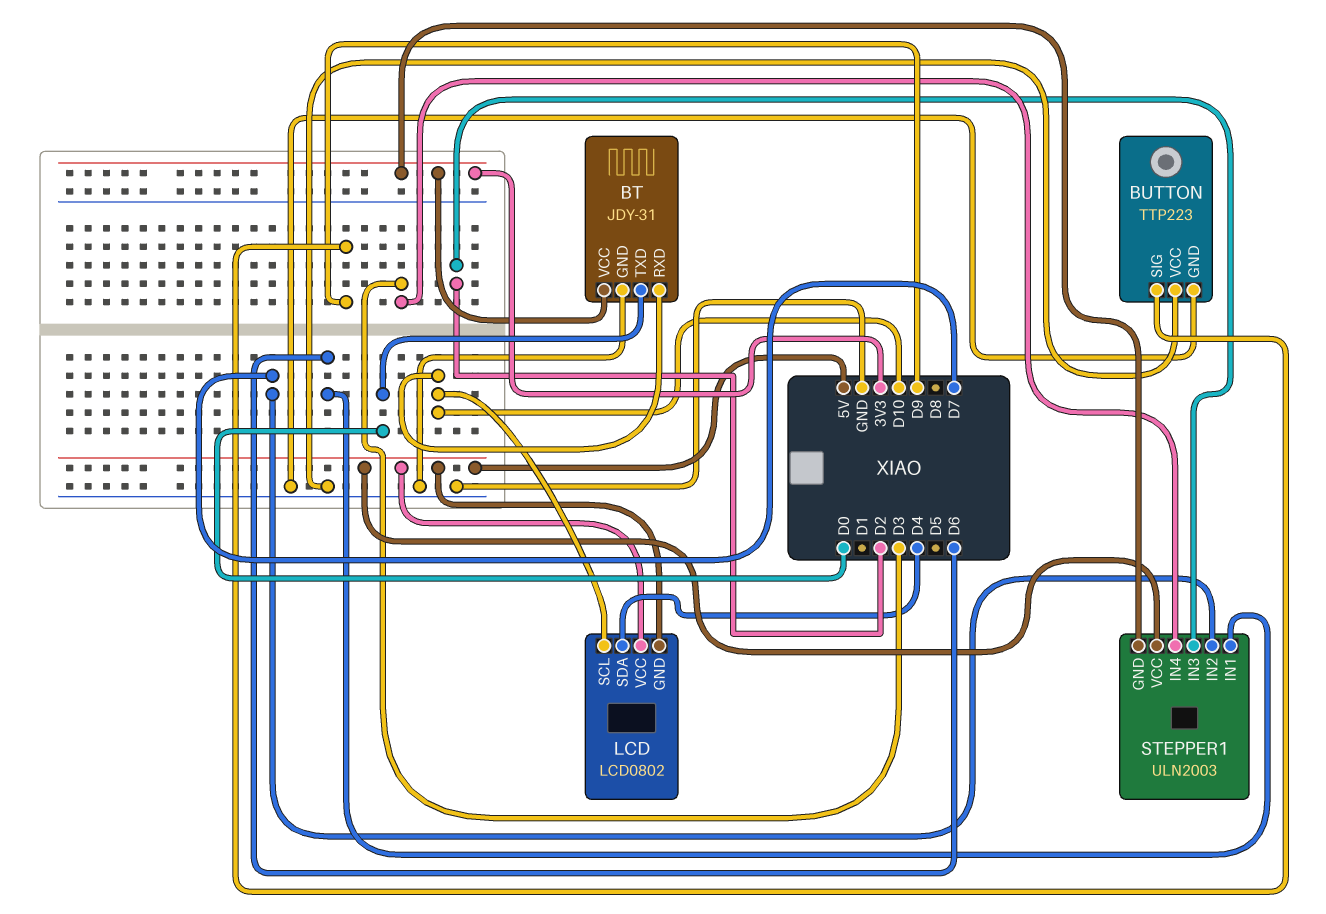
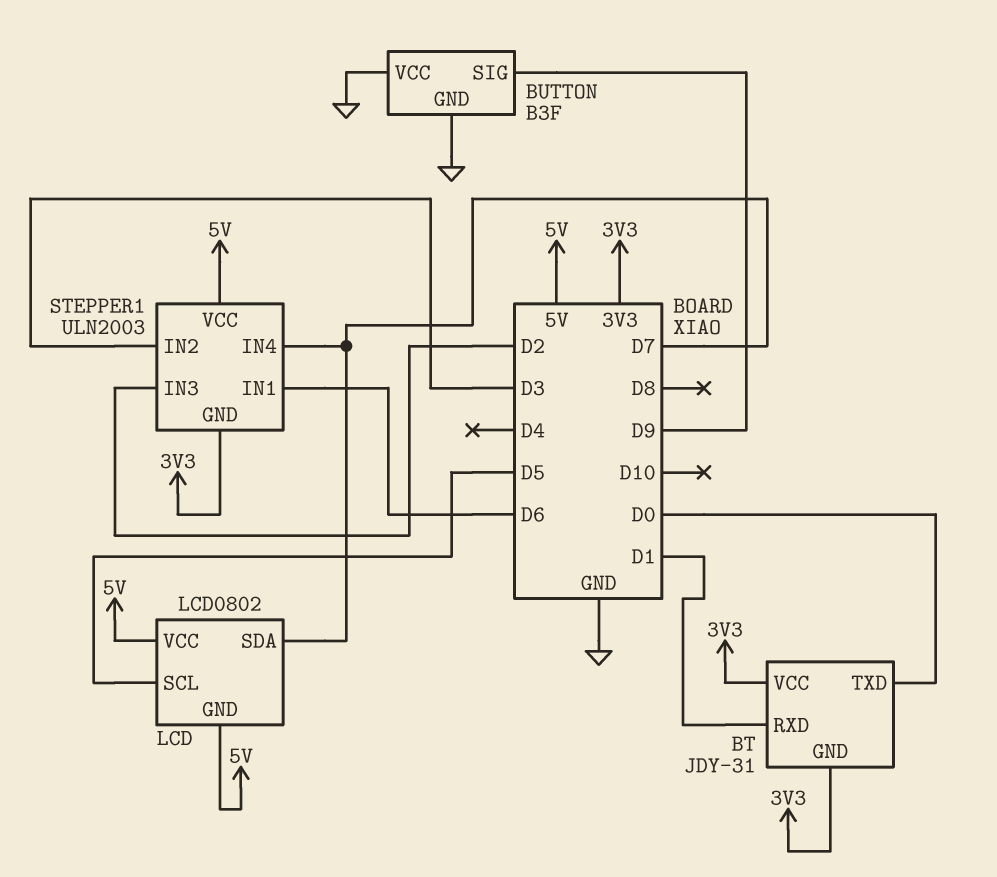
BT pin GND: GND -> 3V3
BT pin RXD: D10 -> D1
BUTTON: TTP223 -> B3F
LCD pin SCL: D10 -> D5
LCD pin SDA: D4 -> D7
STEPPER1 pin IN2: D7 -> D3
STEPPER1 pin IN4: D3 -> D7

